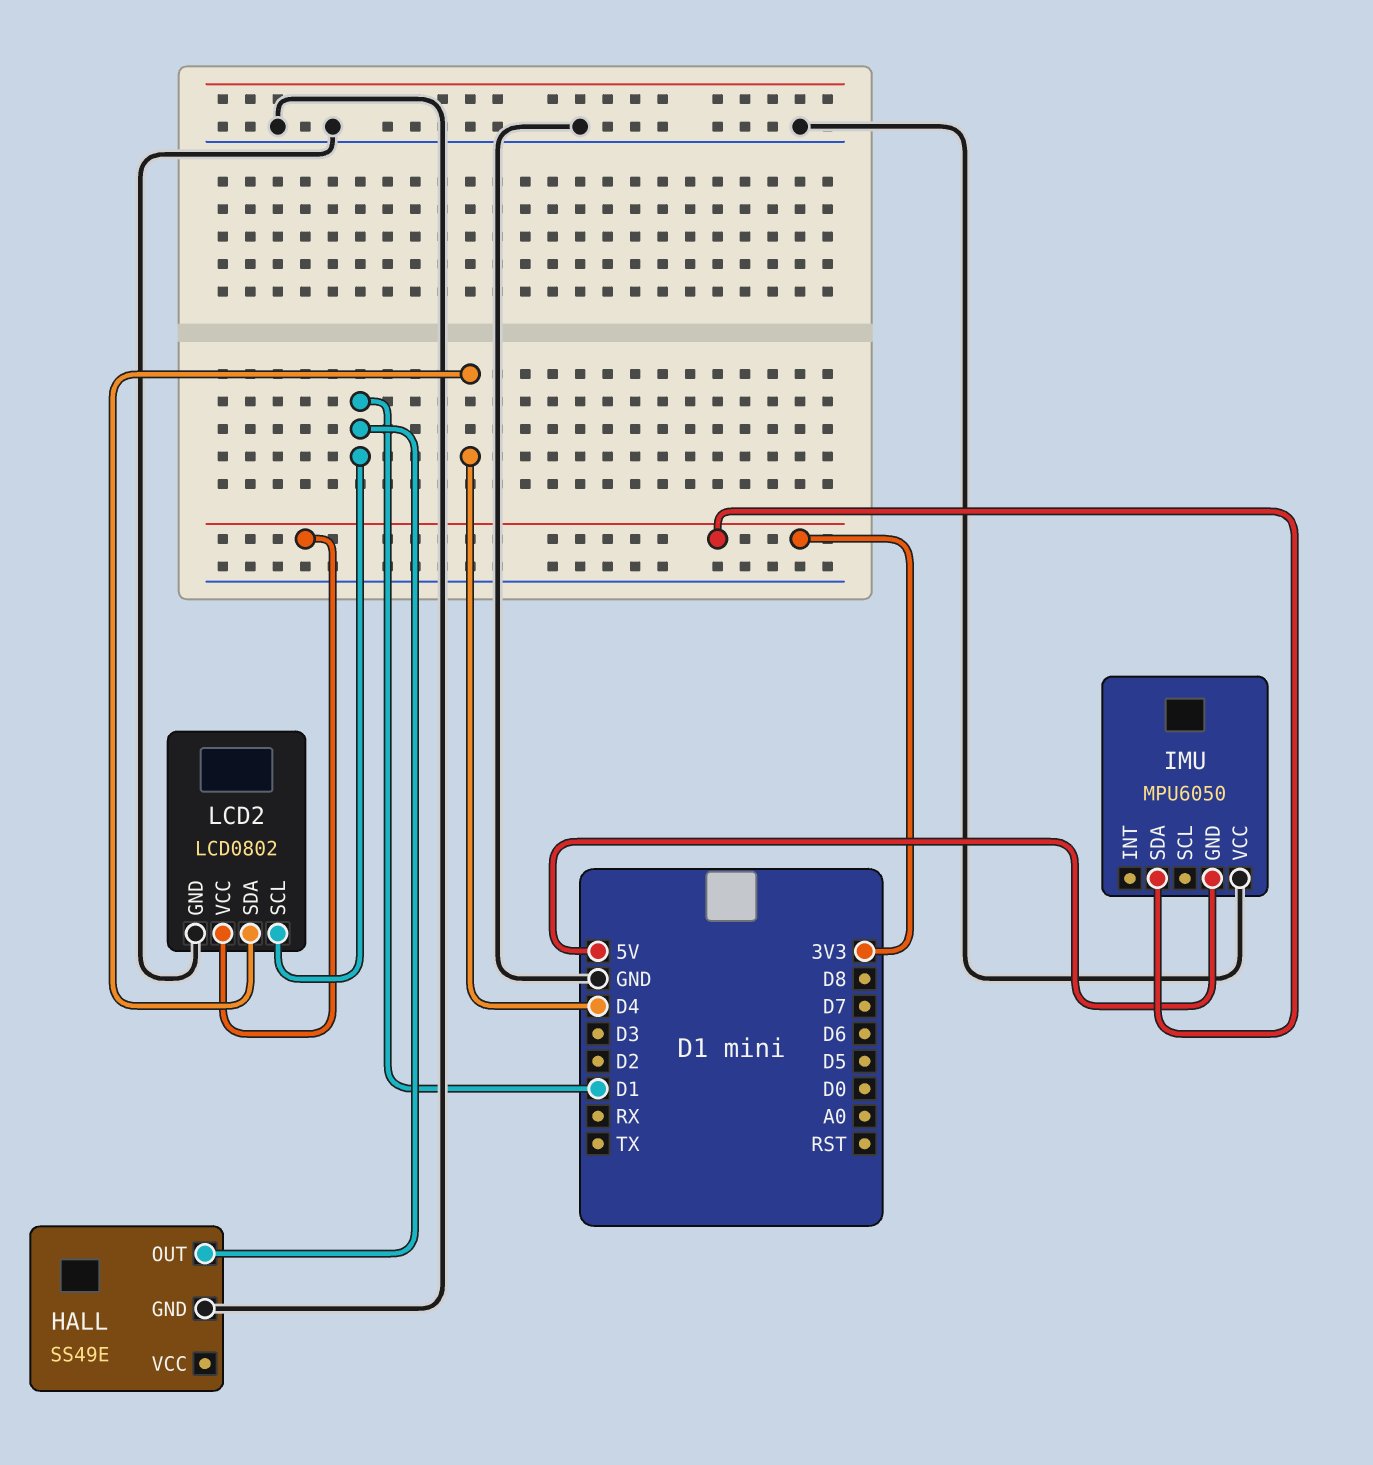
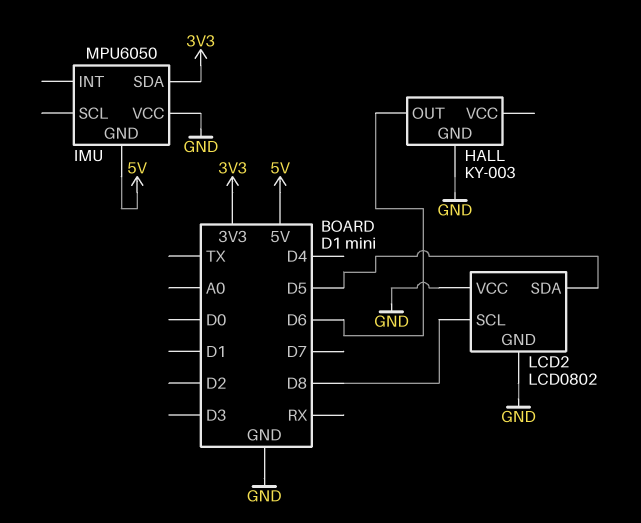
HALL: SS49E -> KY-003
HALL pin OUT: D1 -> D6
LCD2 pin SCL: D1 -> D8
LCD2 pin SDA: D4 -> D5
LCD2 pin VCC: 3V3 -> GND

